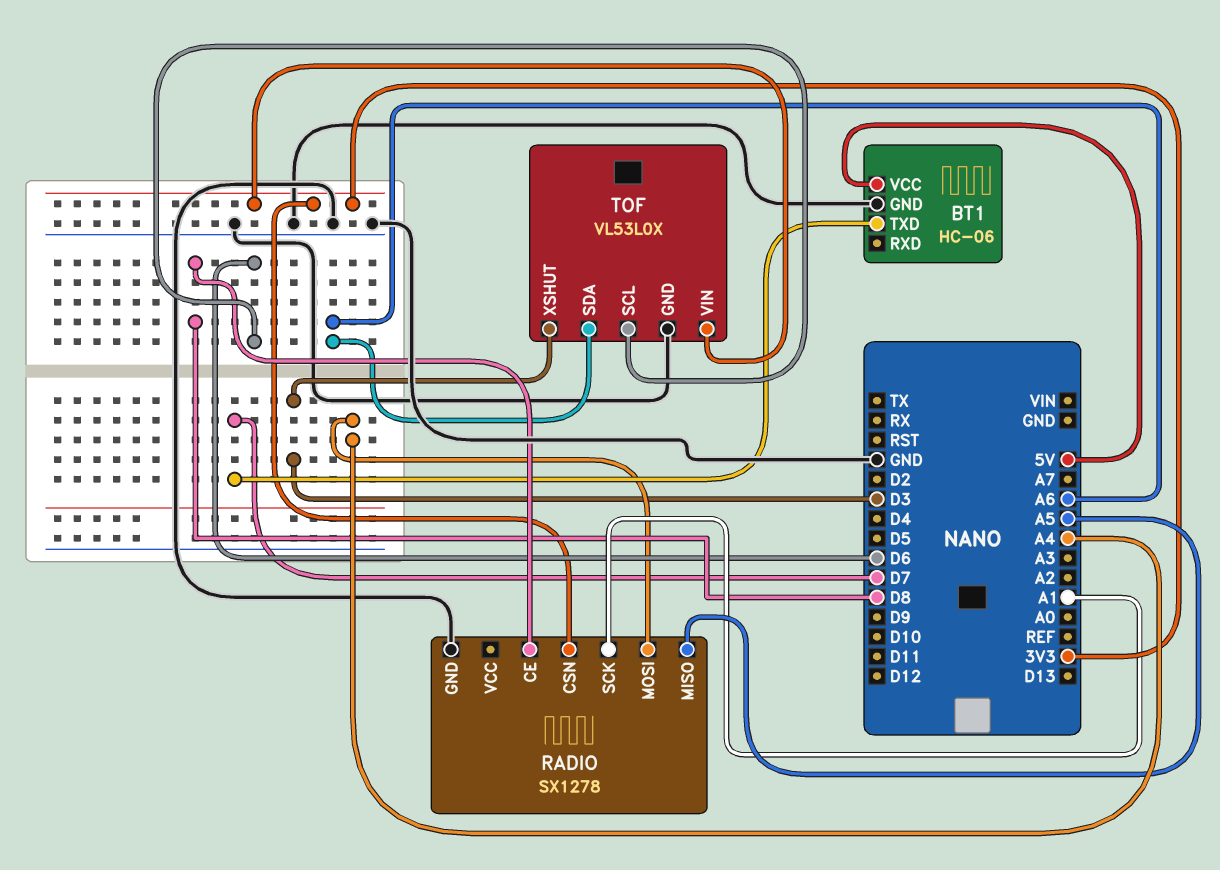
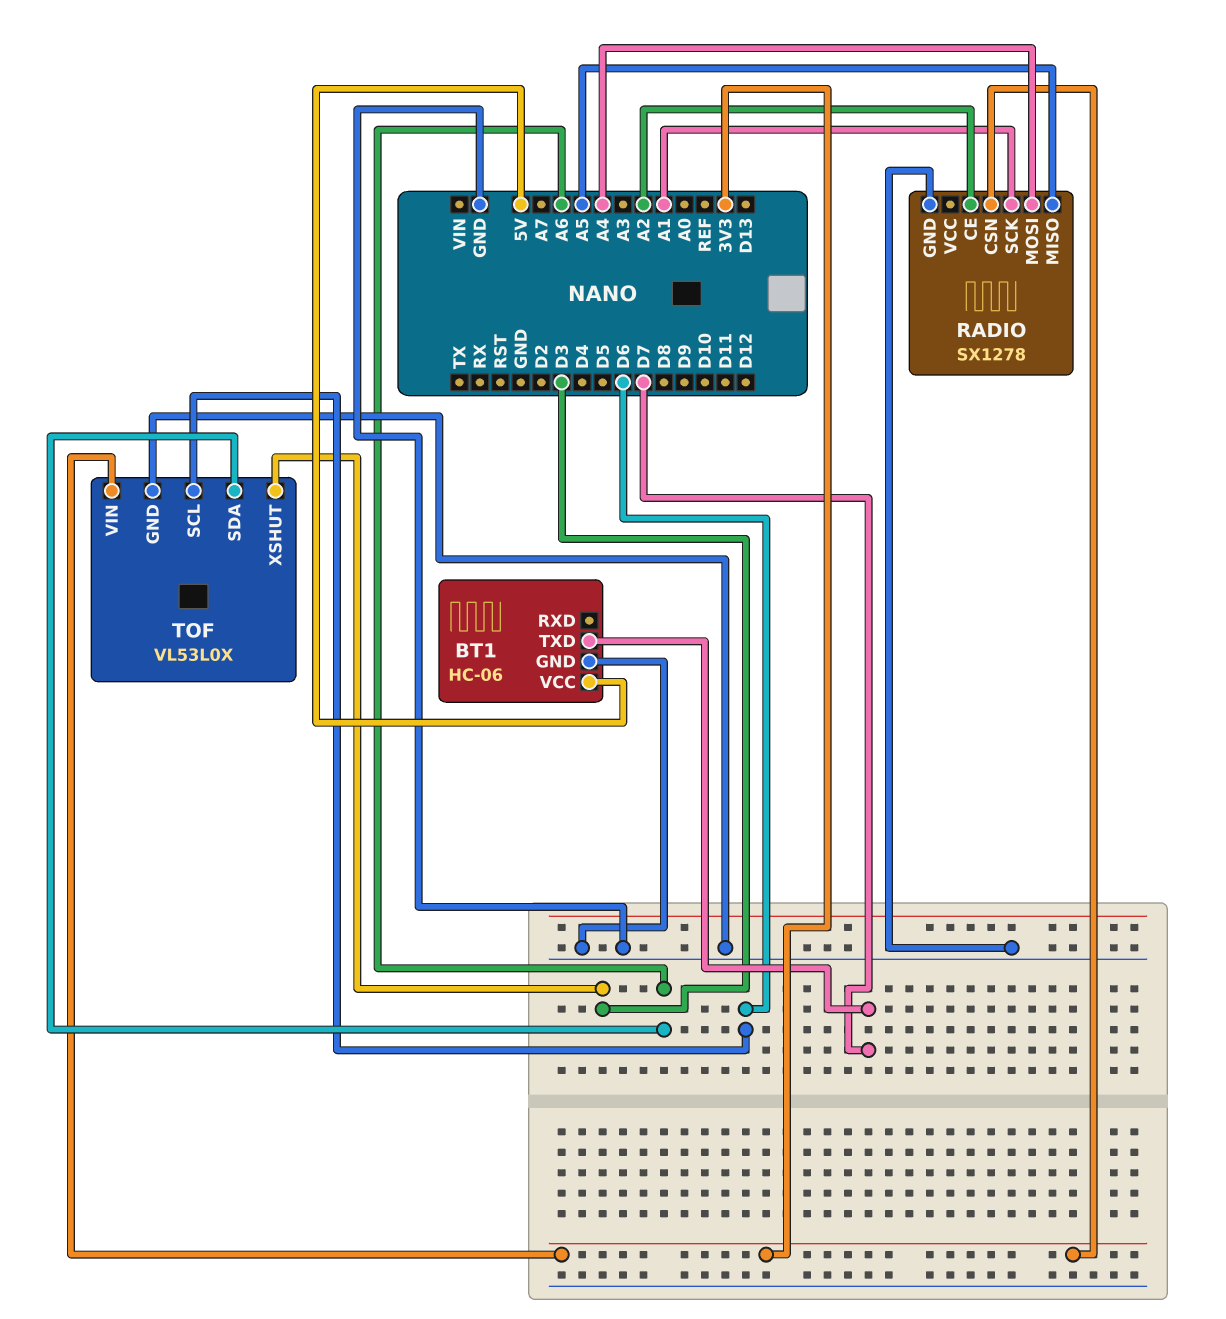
RADIO pin CE: D8 -> A2

